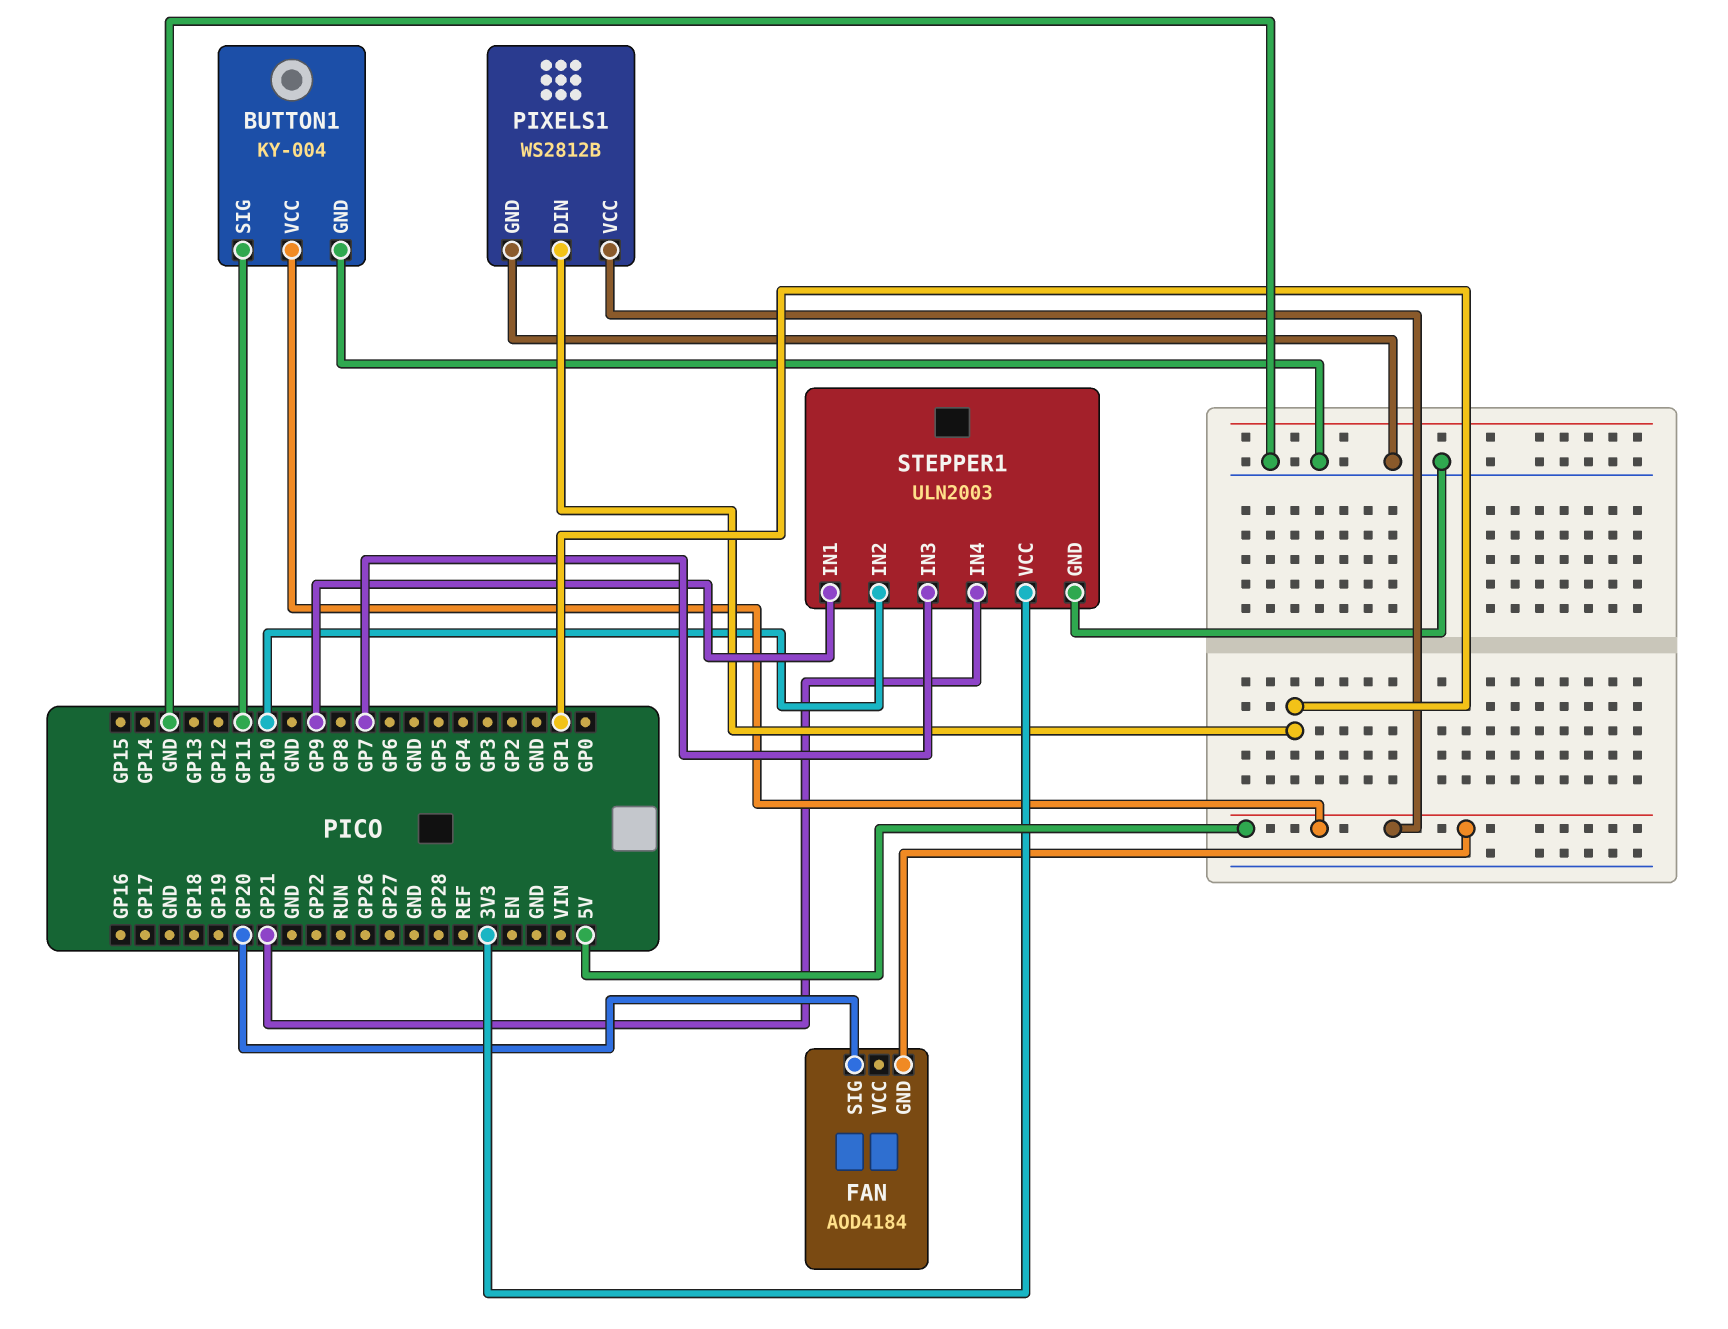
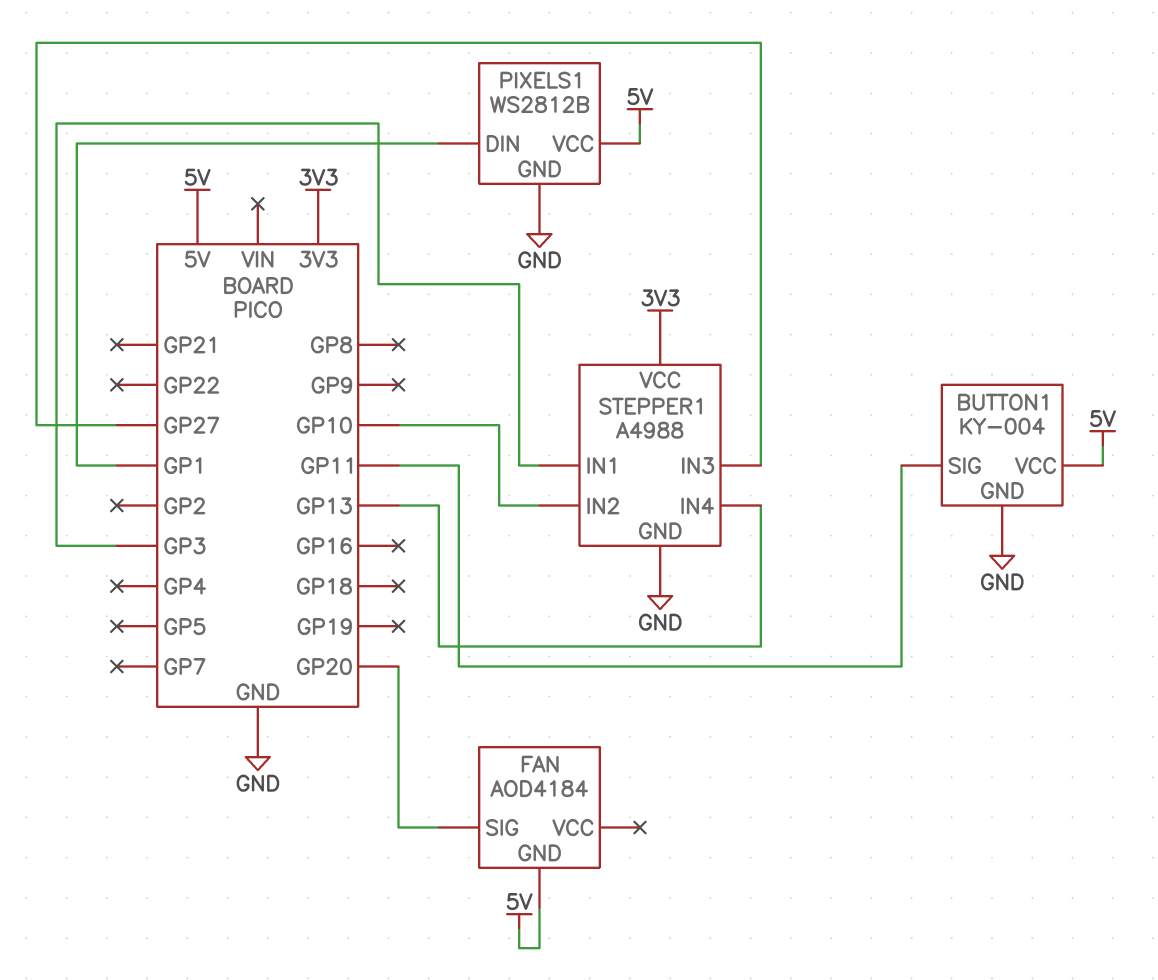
STEPPER1: ULN2003 -> A4988
STEPPER1 pin IN1: GP9 -> GP3
STEPPER1 pin IN3: GP7 -> GP27
STEPPER1 pin IN4: GP21 -> GP13

